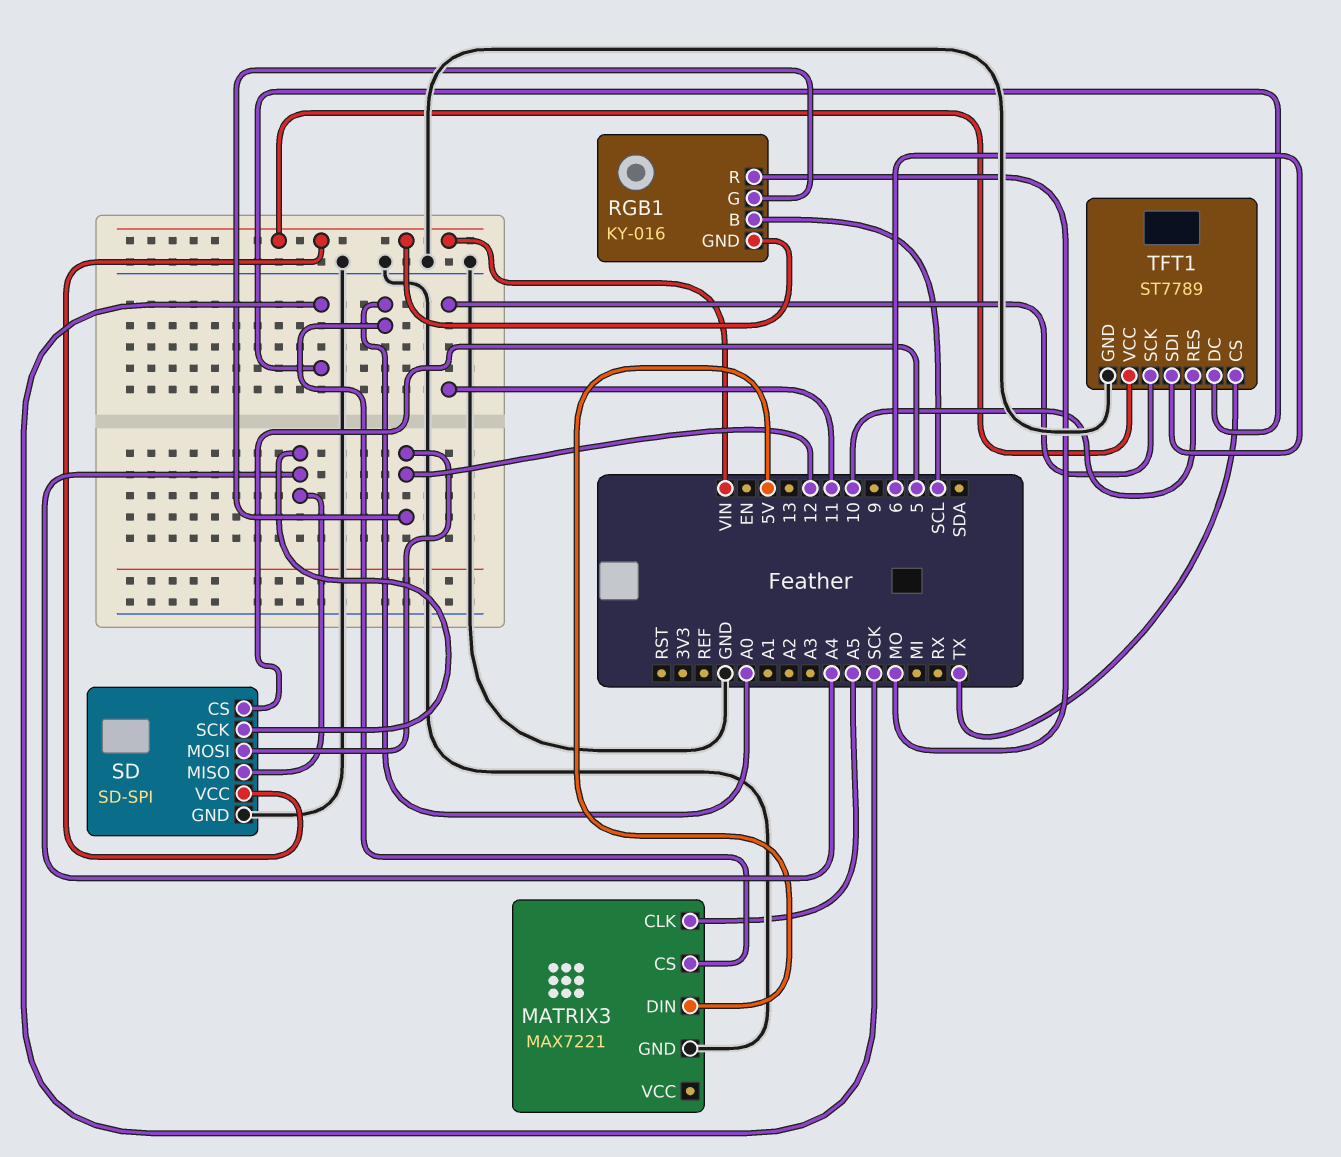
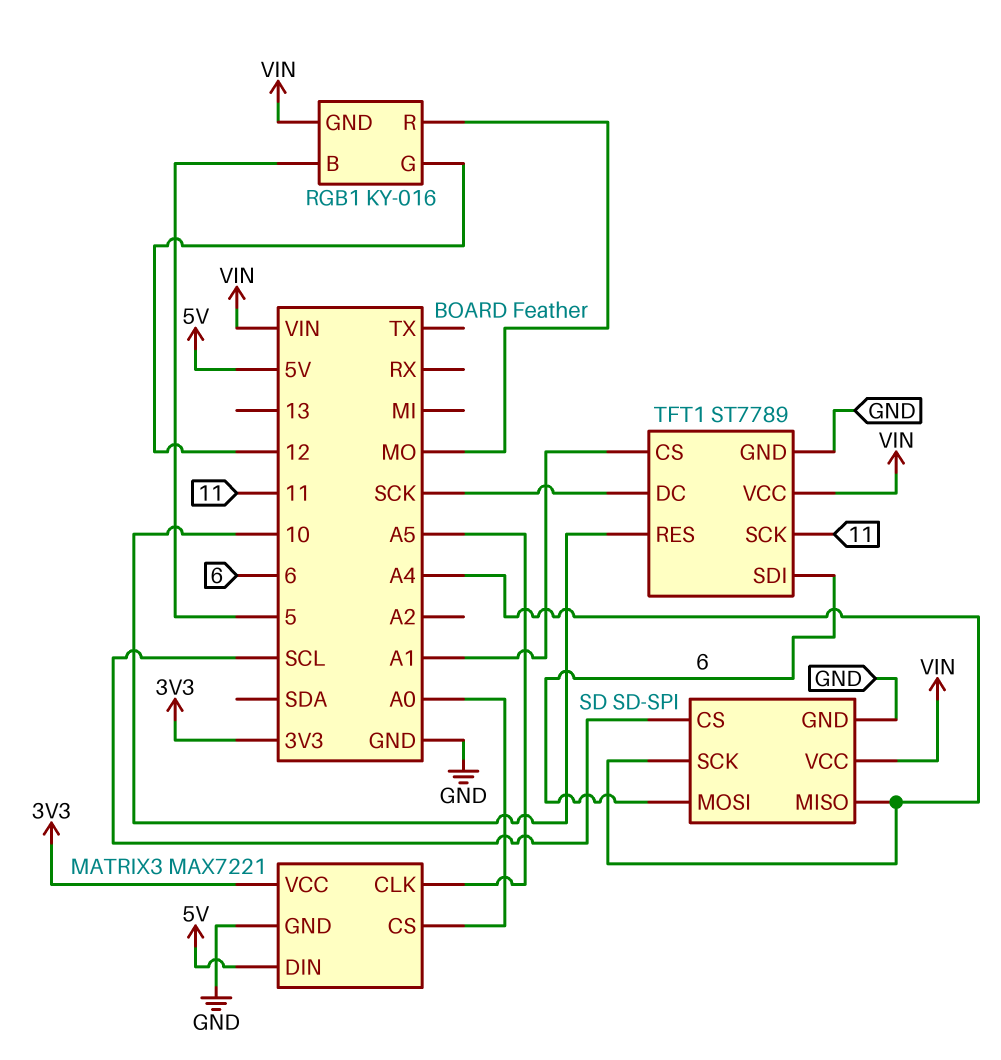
MATRIX3 pin VCC: none -> 3V3
RGB1 pin B: SCL -> 5
SD pin CS: 5 -> SCL
SD pin MOSI: 12 -> 6
TFT1 pin CS: TX -> A1

